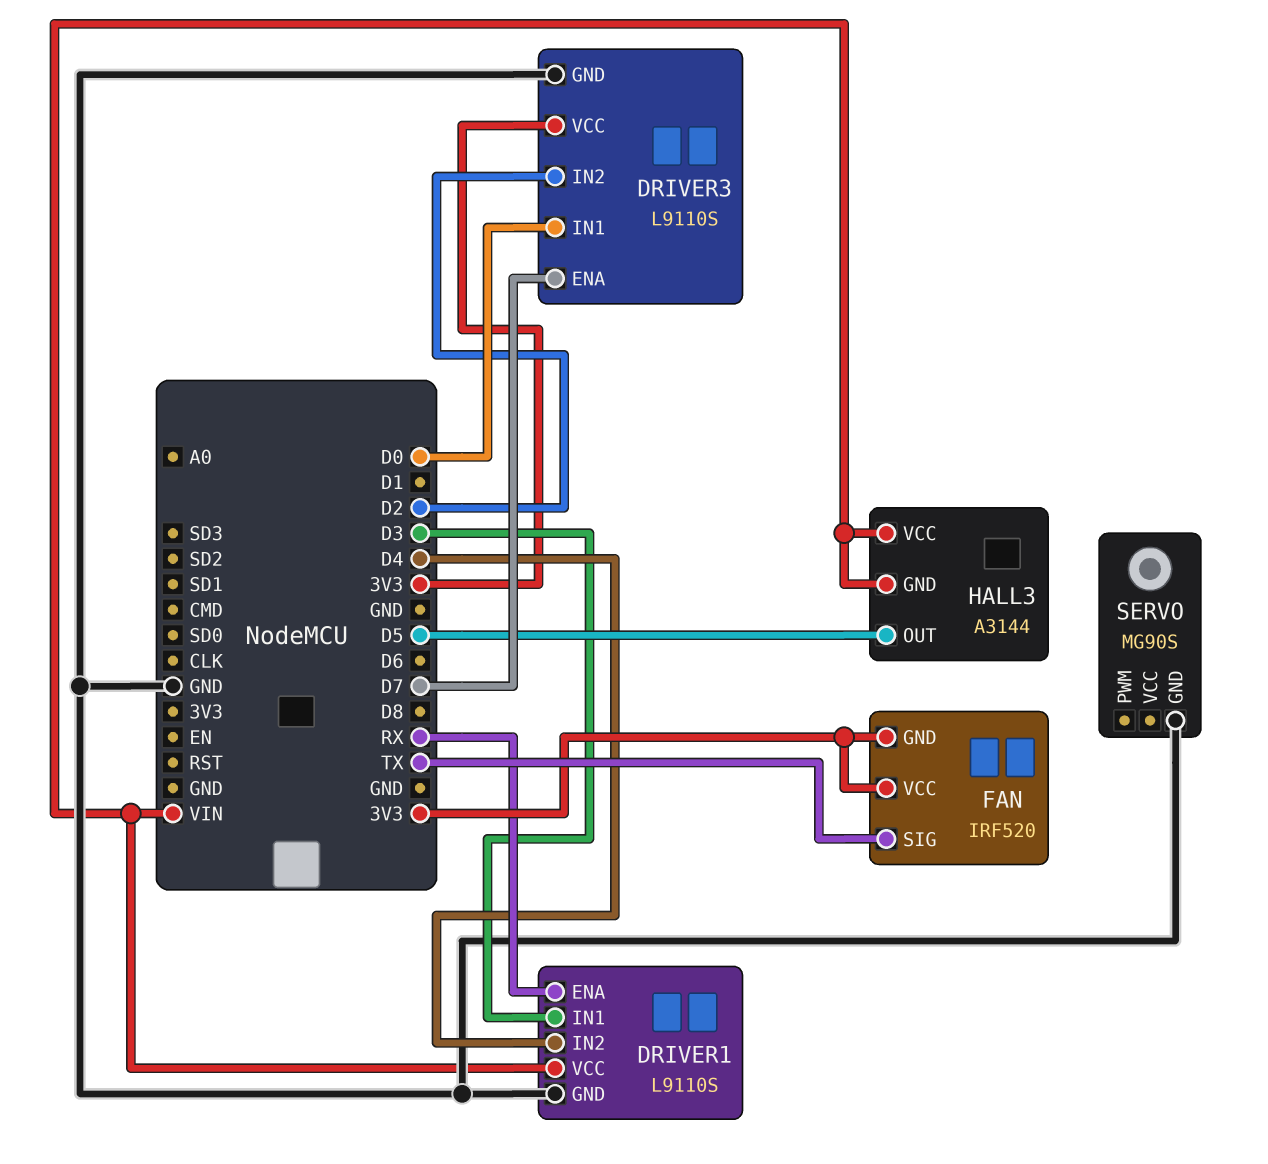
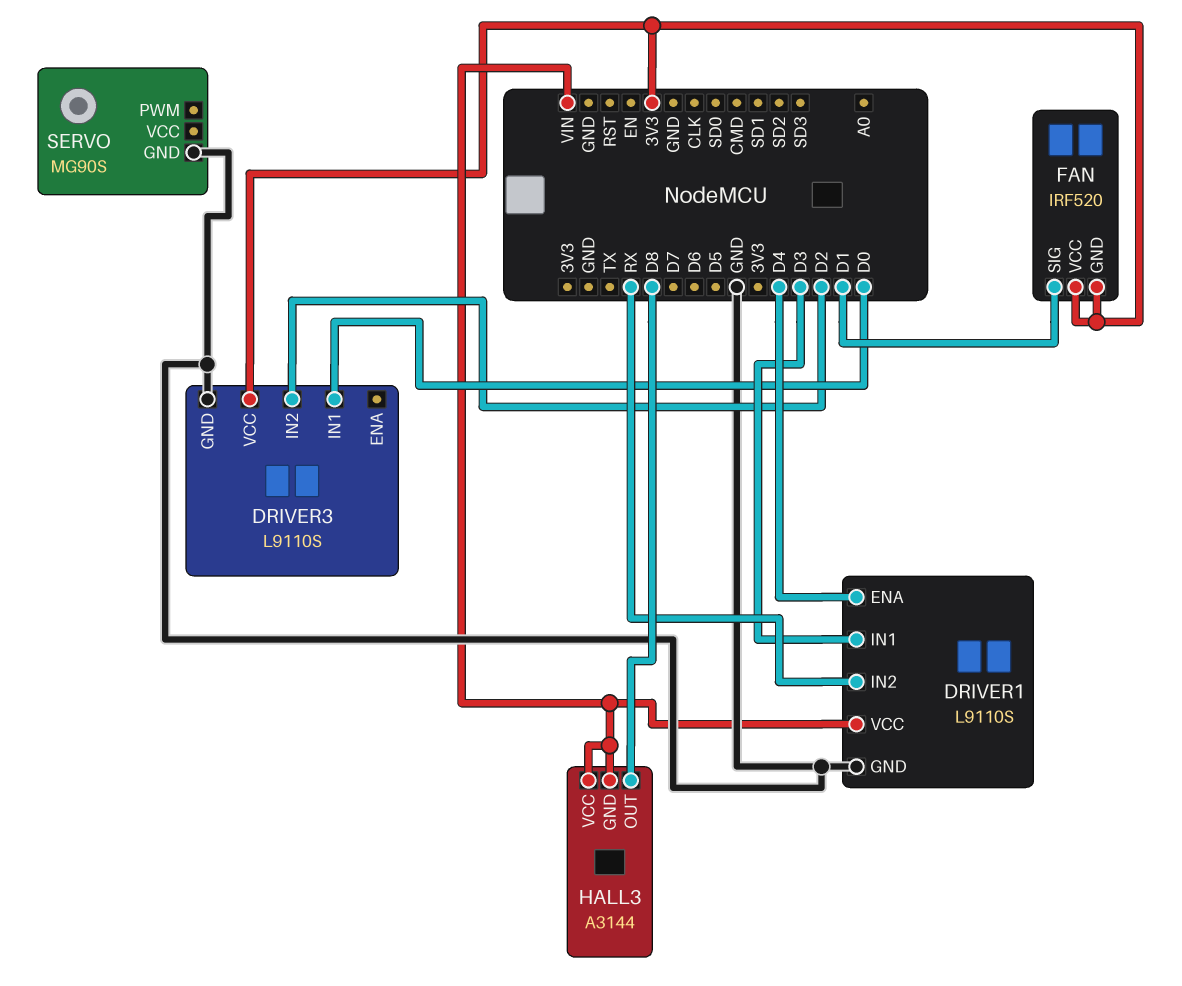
DRIVER1 pin ENA: RX -> D4
DRIVER1 pin IN2: D4 -> RX
DRIVER3 pin ENA: D7 -> none
FAN pin SIG: TX -> D1
HALL3 pin OUT: D5 -> D8

